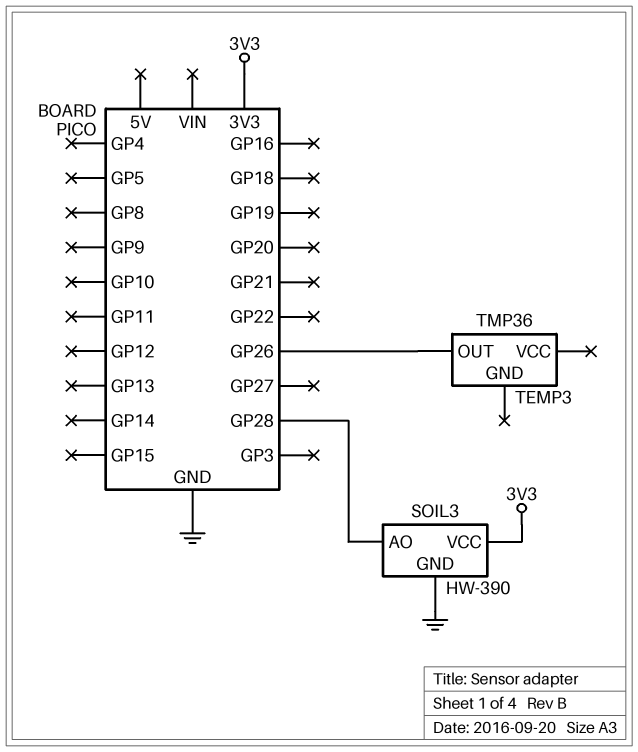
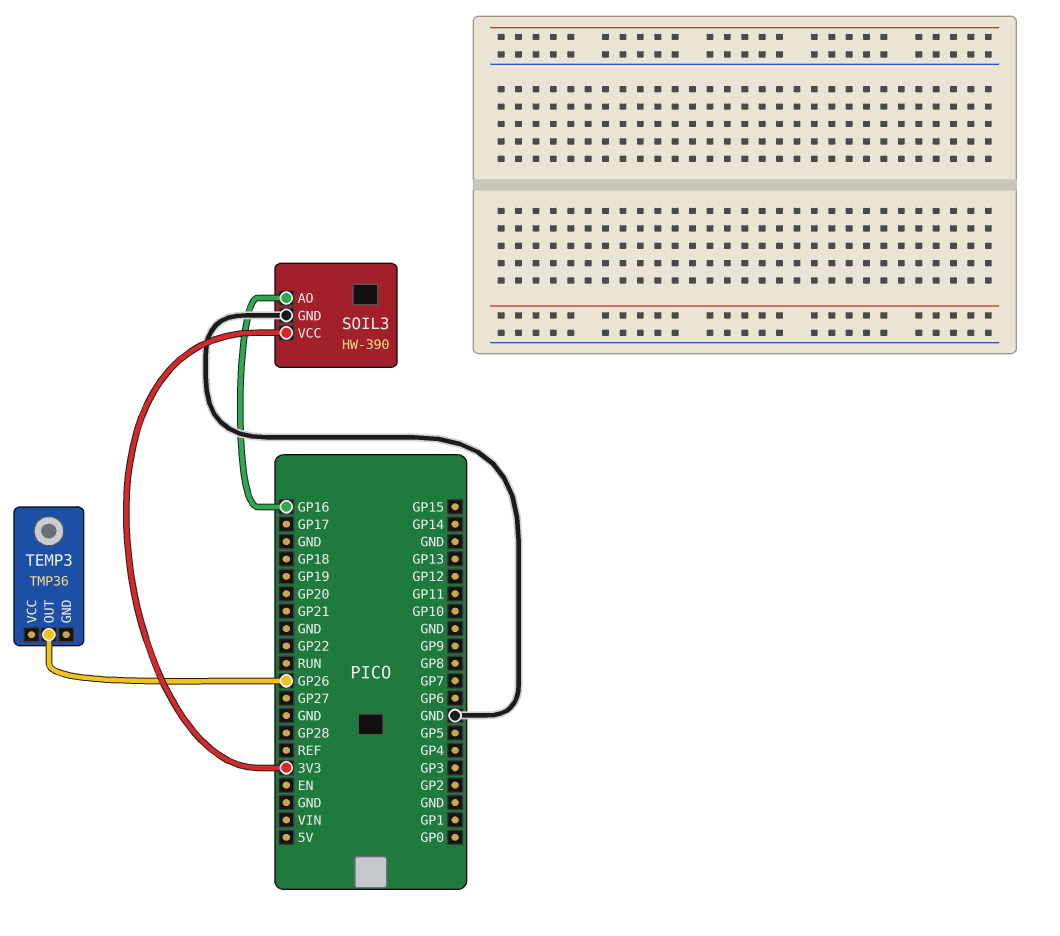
SOIL3 pin AO: GP28 -> GP16

